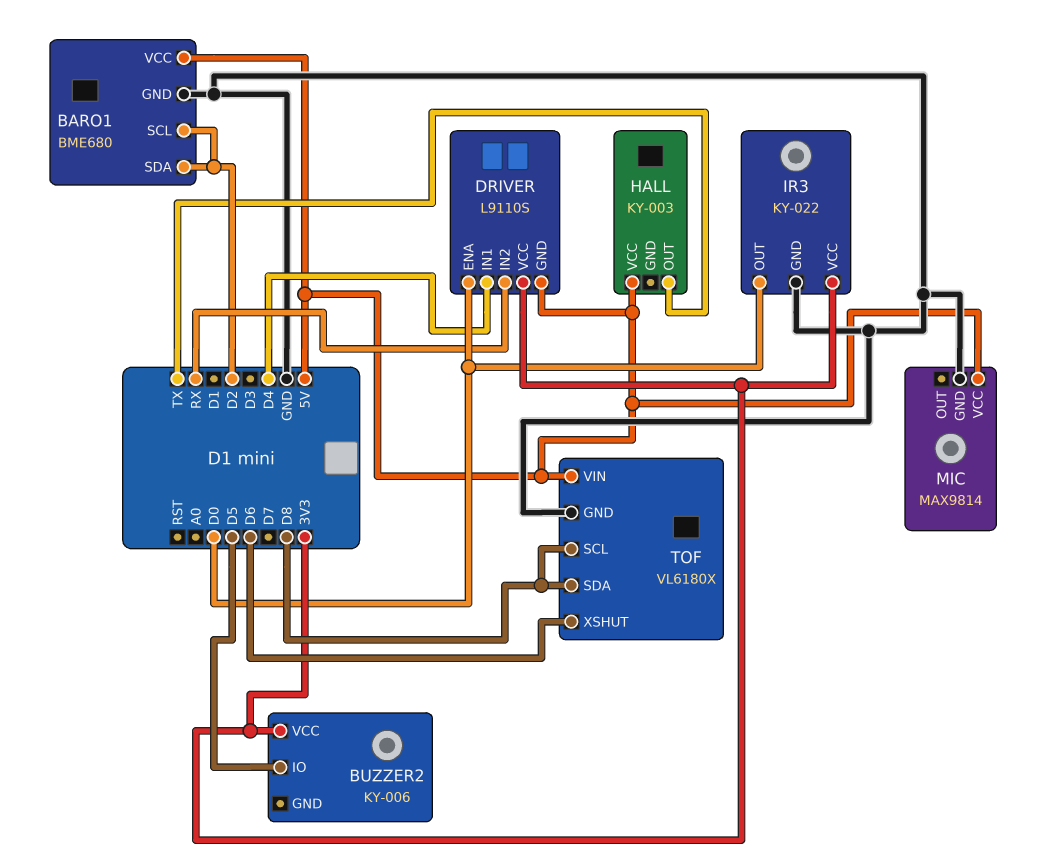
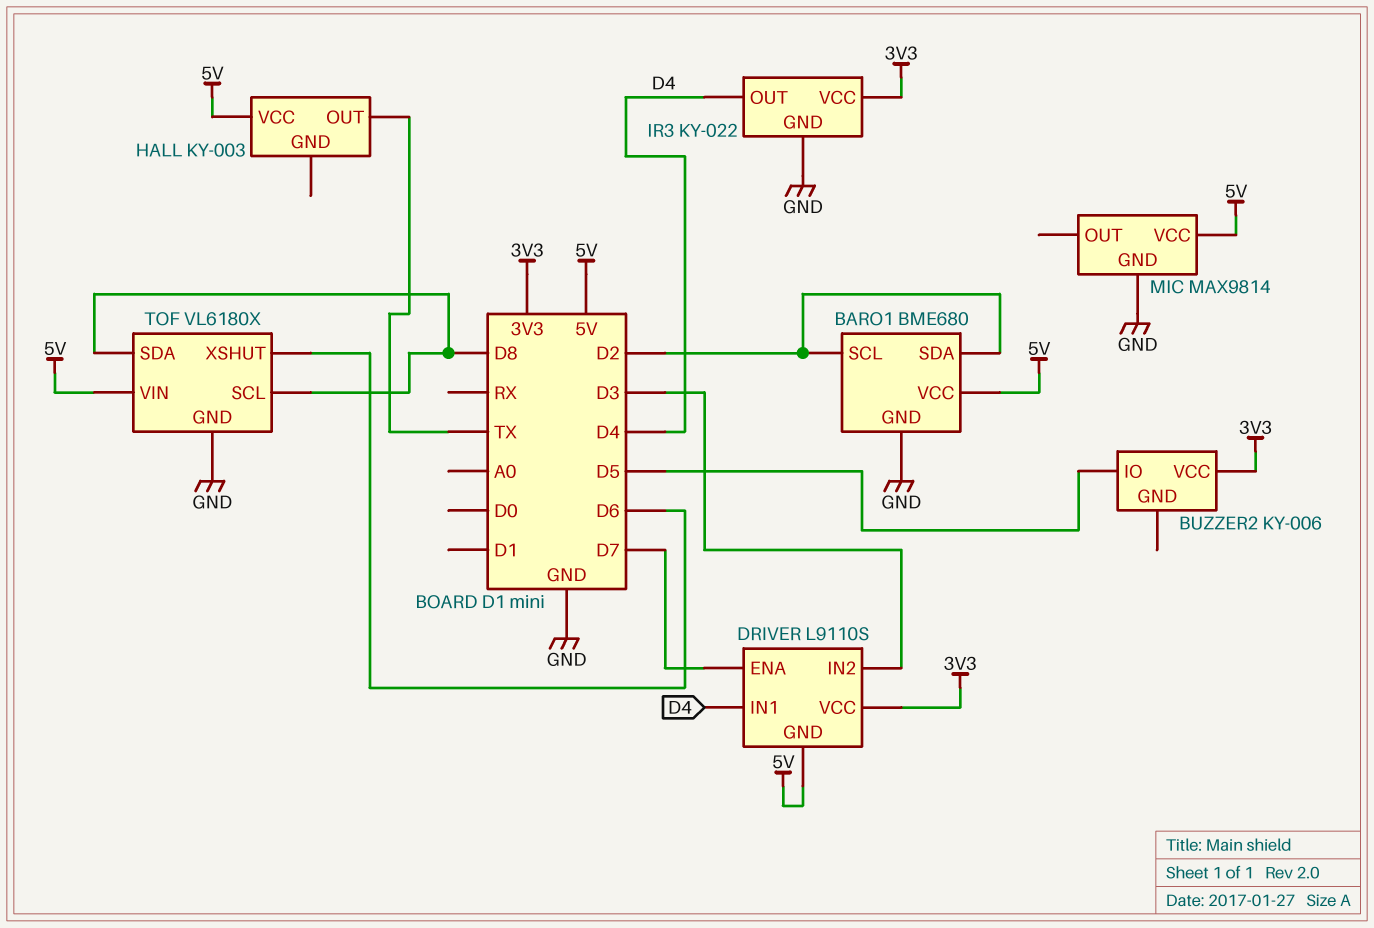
DRIVER pin ENA: D0 -> D7
DRIVER pin IN2: RX -> D3
IR3 pin OUT: D0 -> D4

